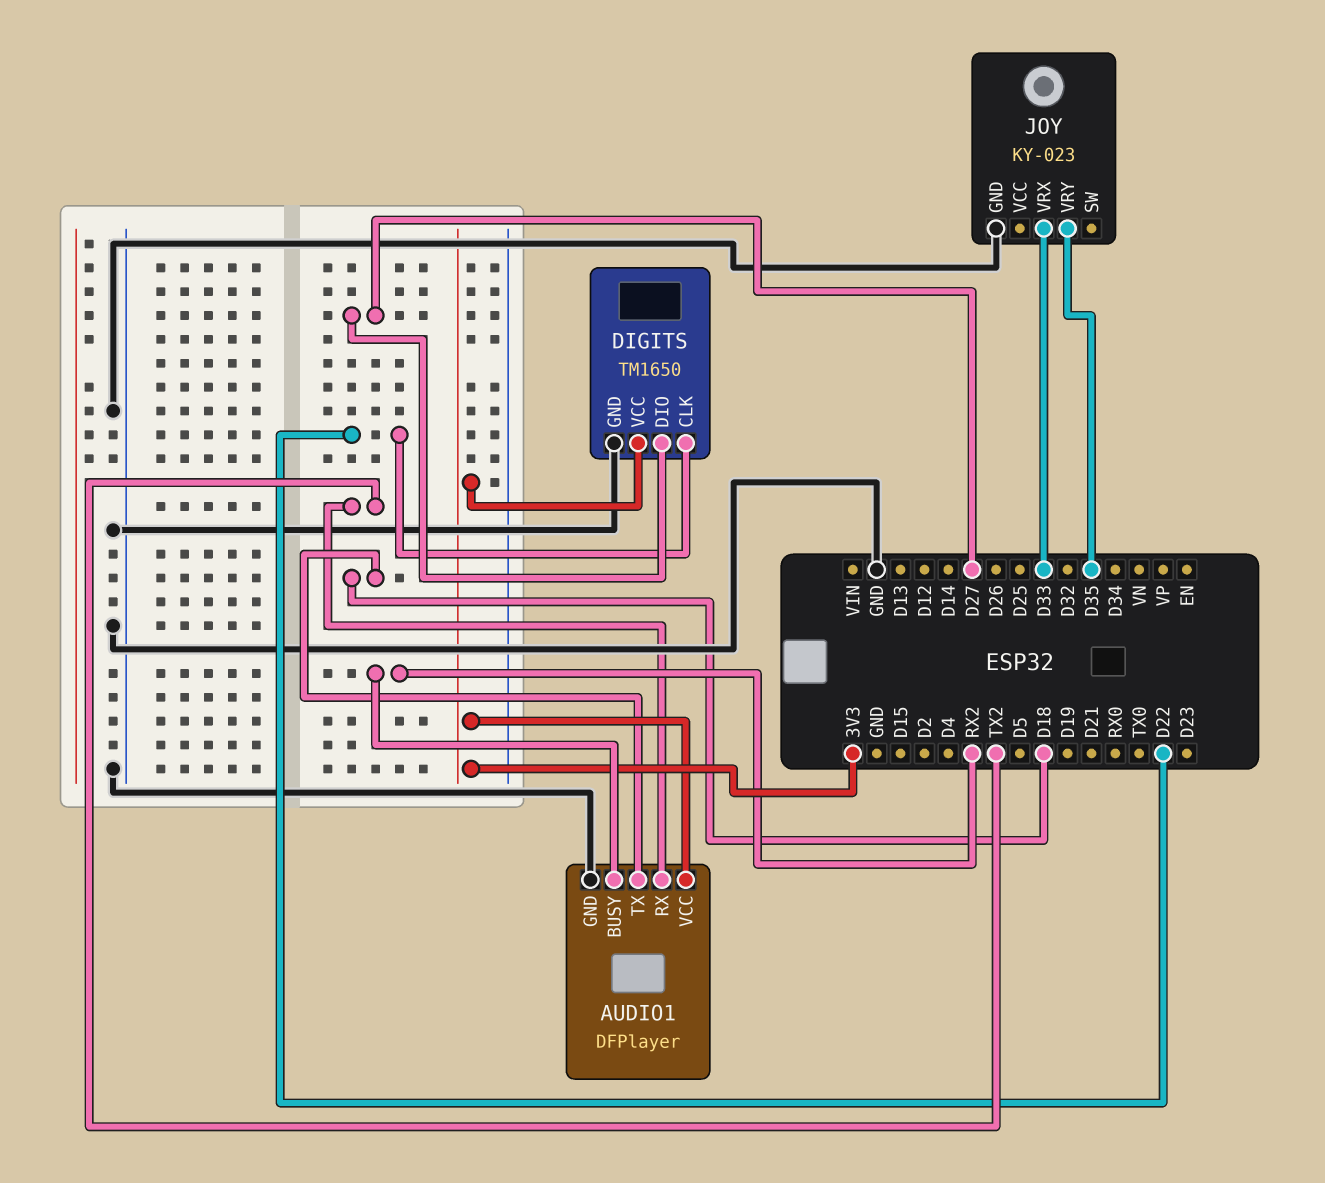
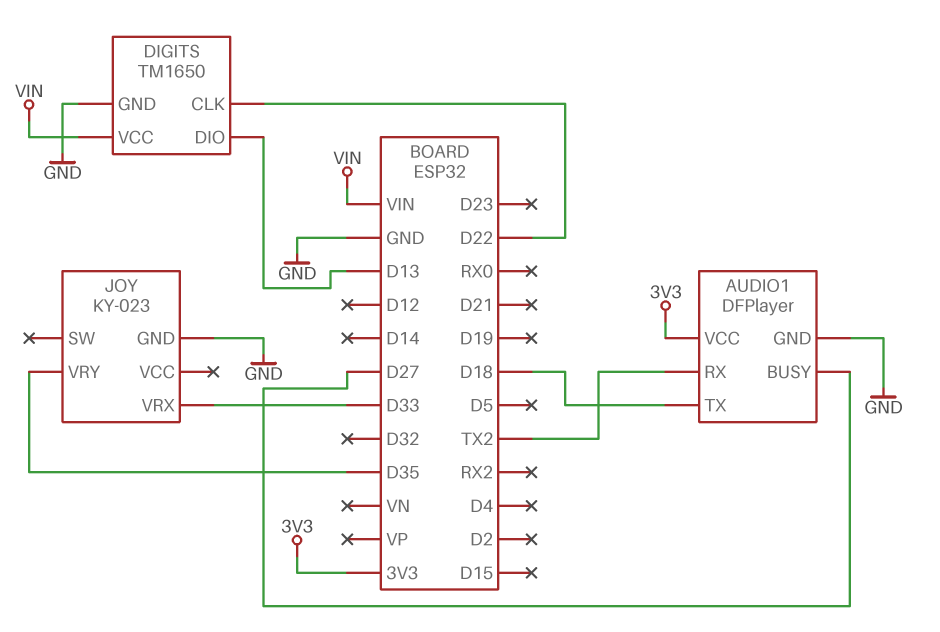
AUDIO1 pin BUSY: RX2 -> D27
DIGITS pin DIO: D27 -> D13
DIGITS pin VCC: 3V3 -> VIN

